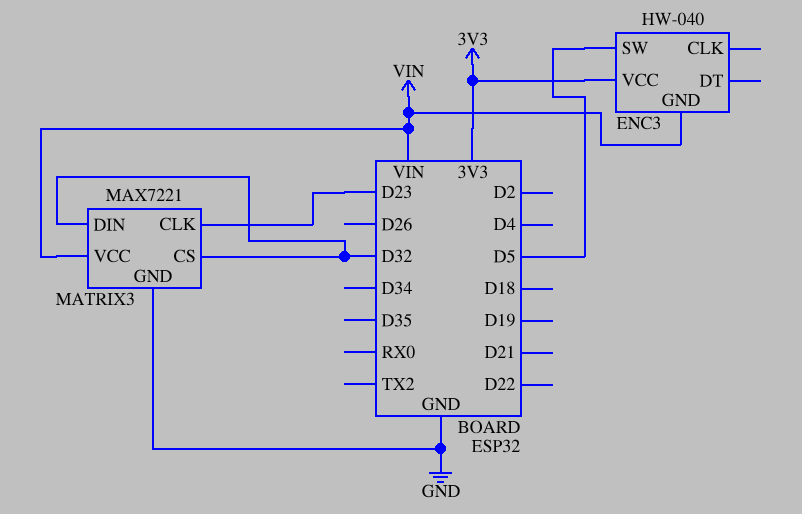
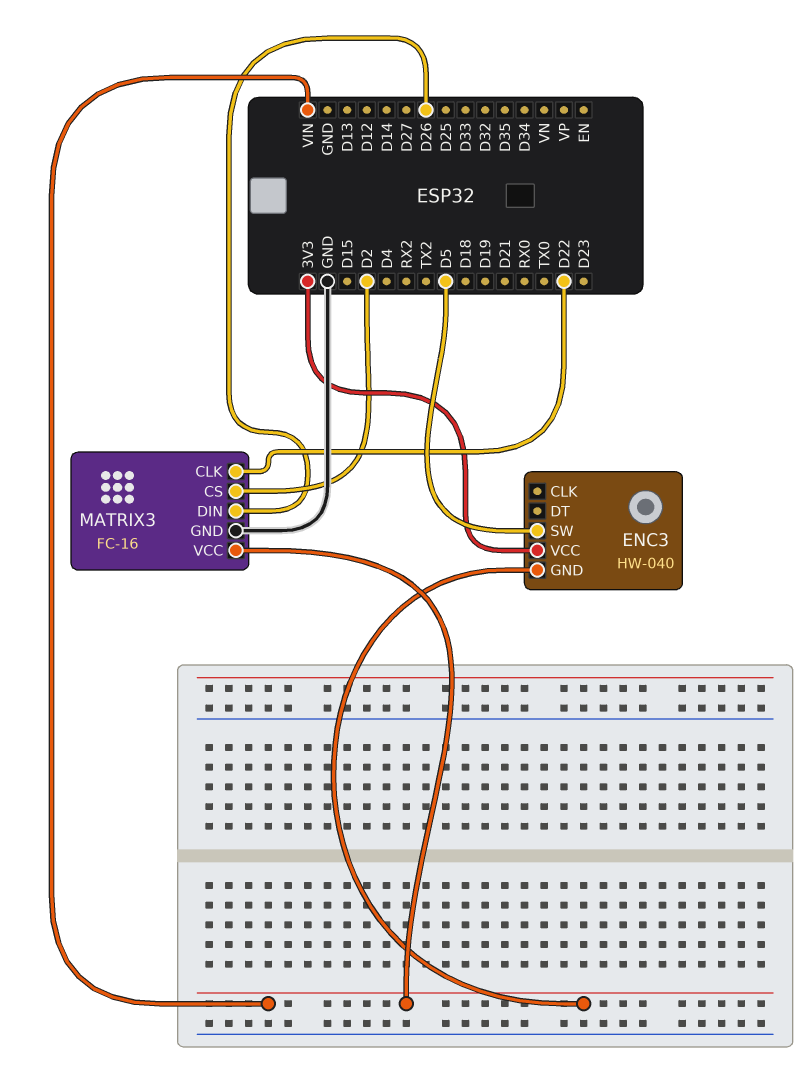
MATRIX3: MAX7221 -> FC-16
MATRIX3 pin CLK: D23 -> D22
MATRIX3 pin CS: D32 -> D2
MATRIX3 pin DIN: D32 -> D26

